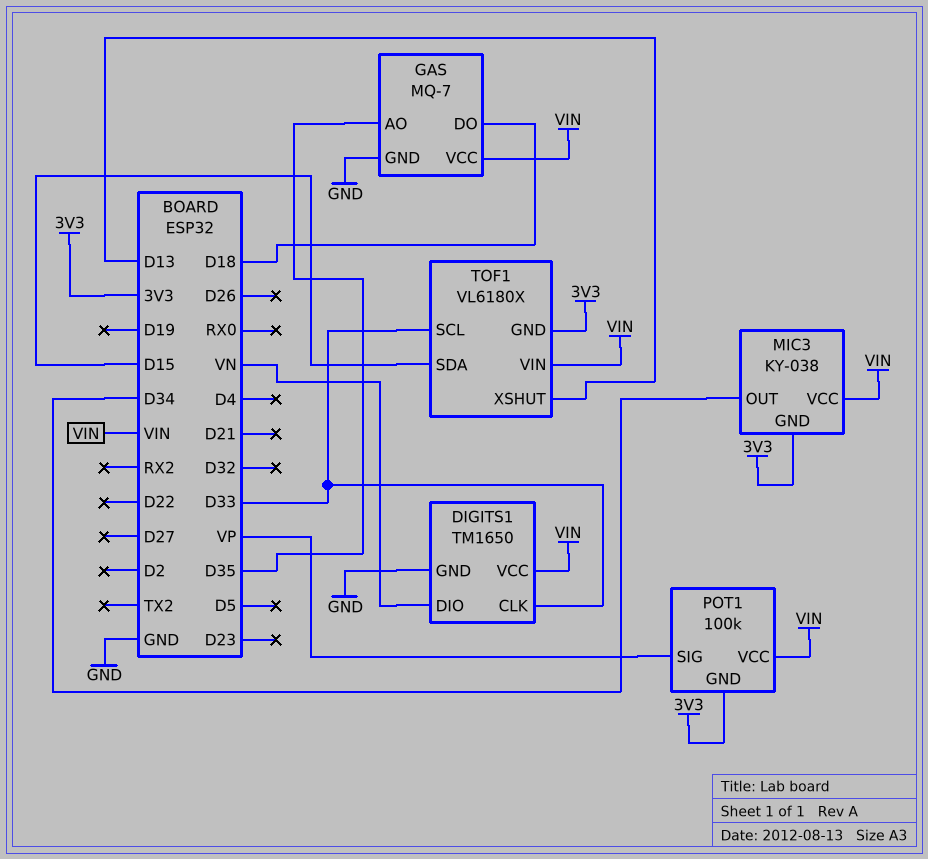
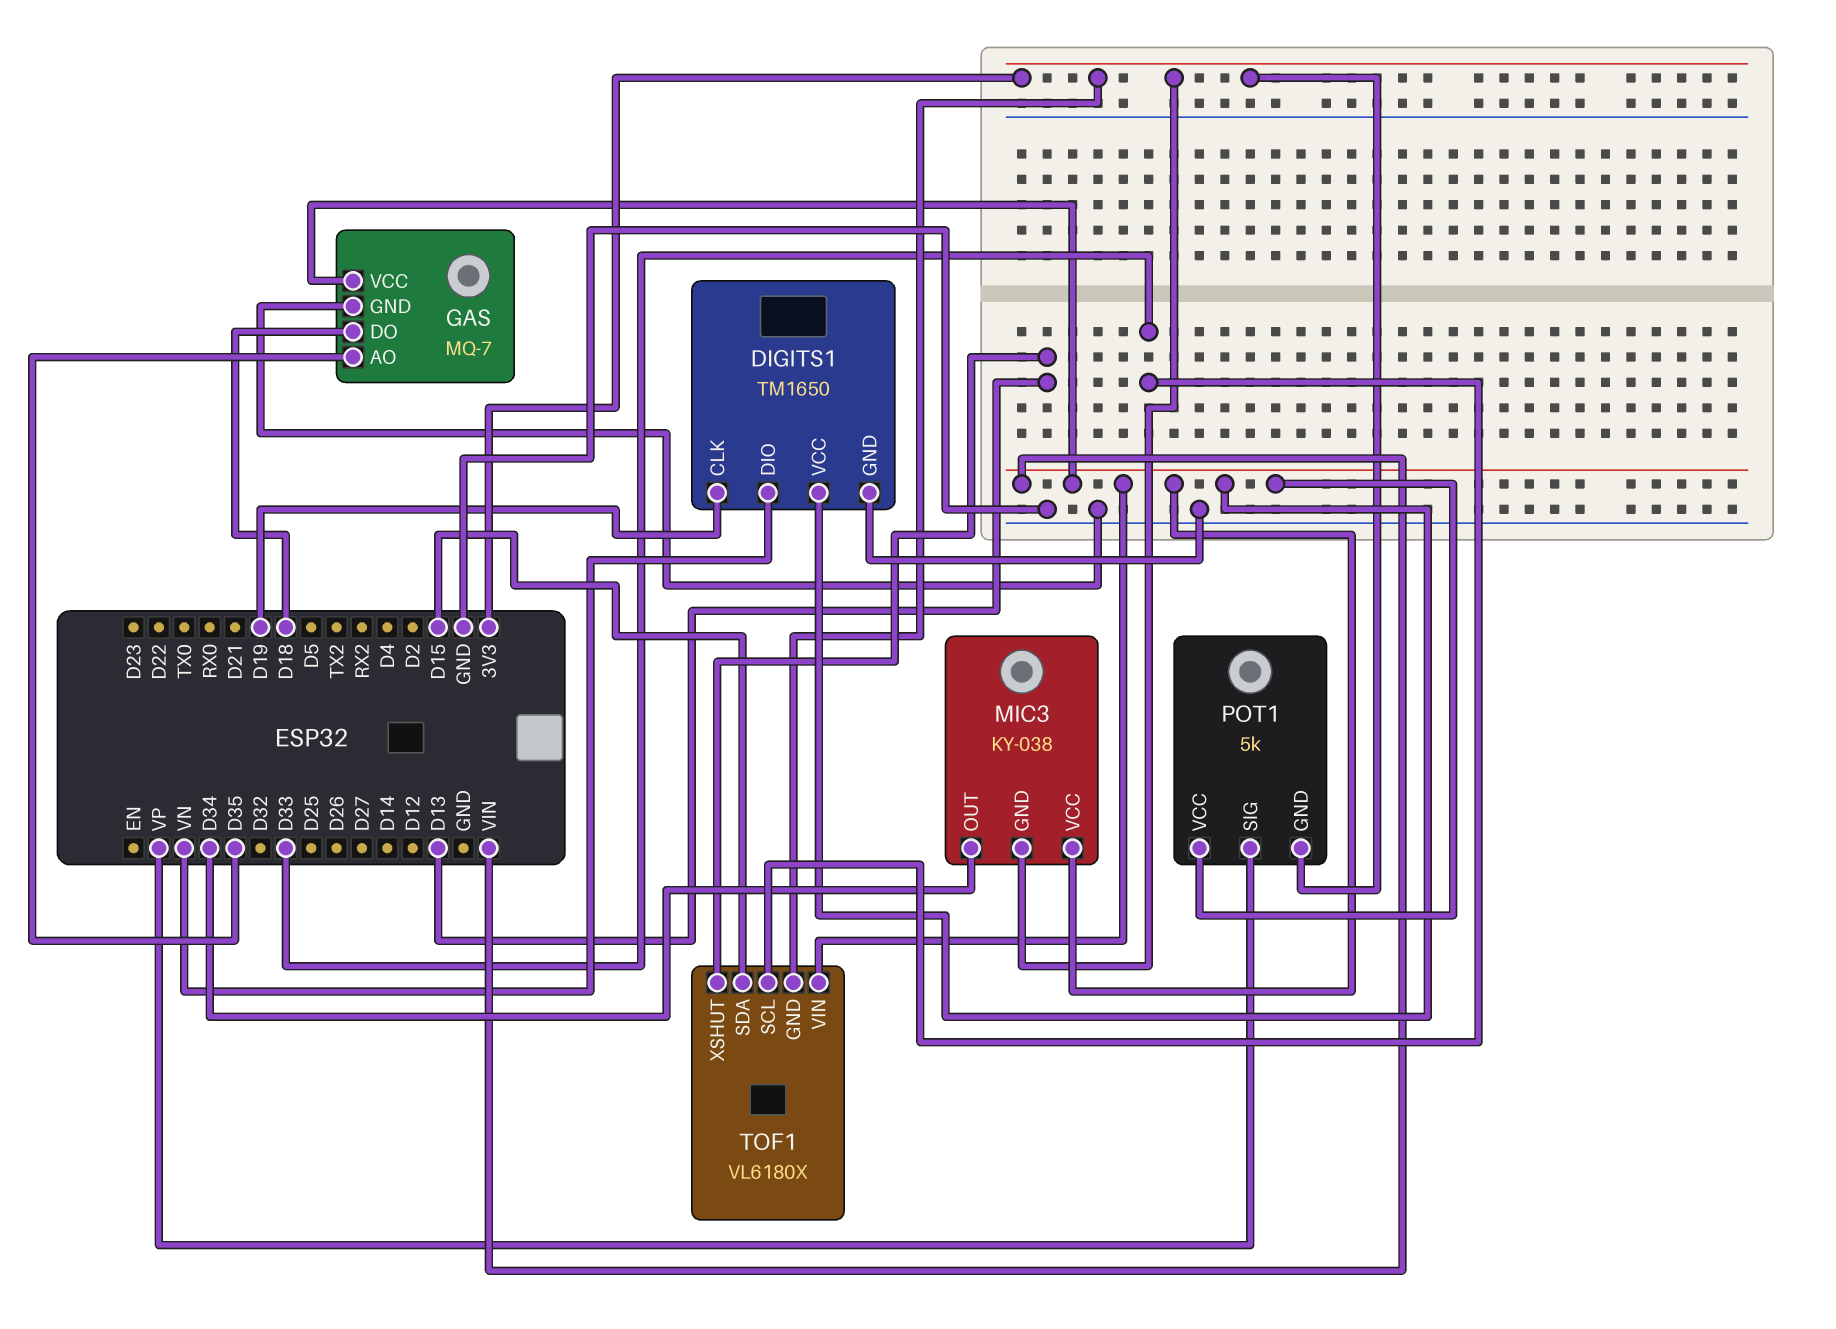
DIGITS1 pin CLK: D33 -> D19
POT1: 100k -> 5k

